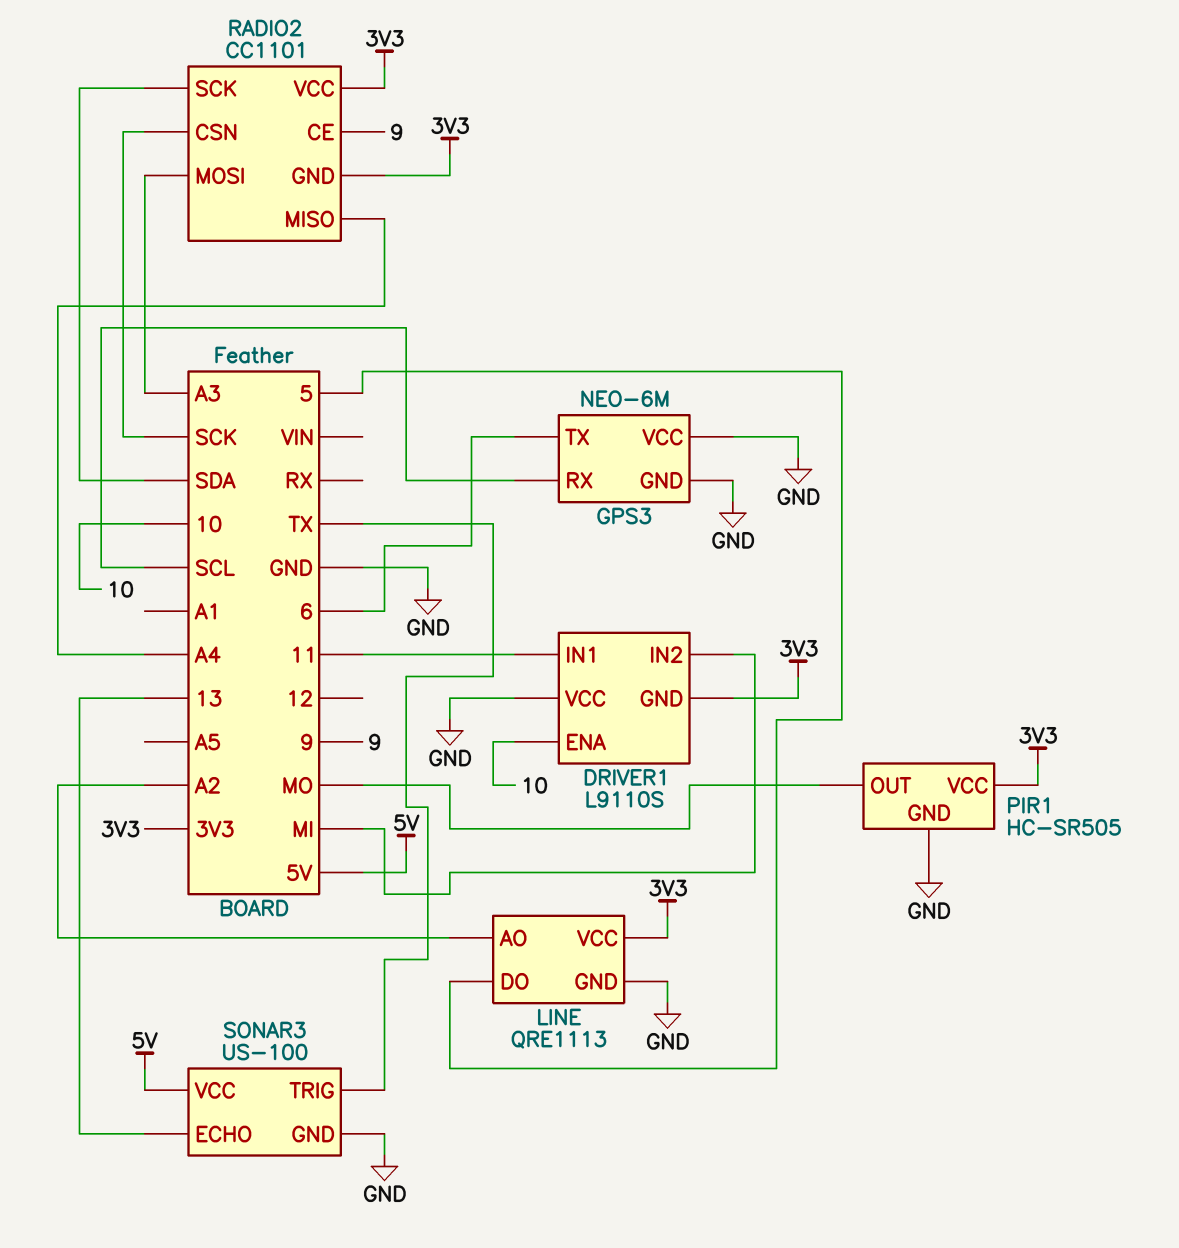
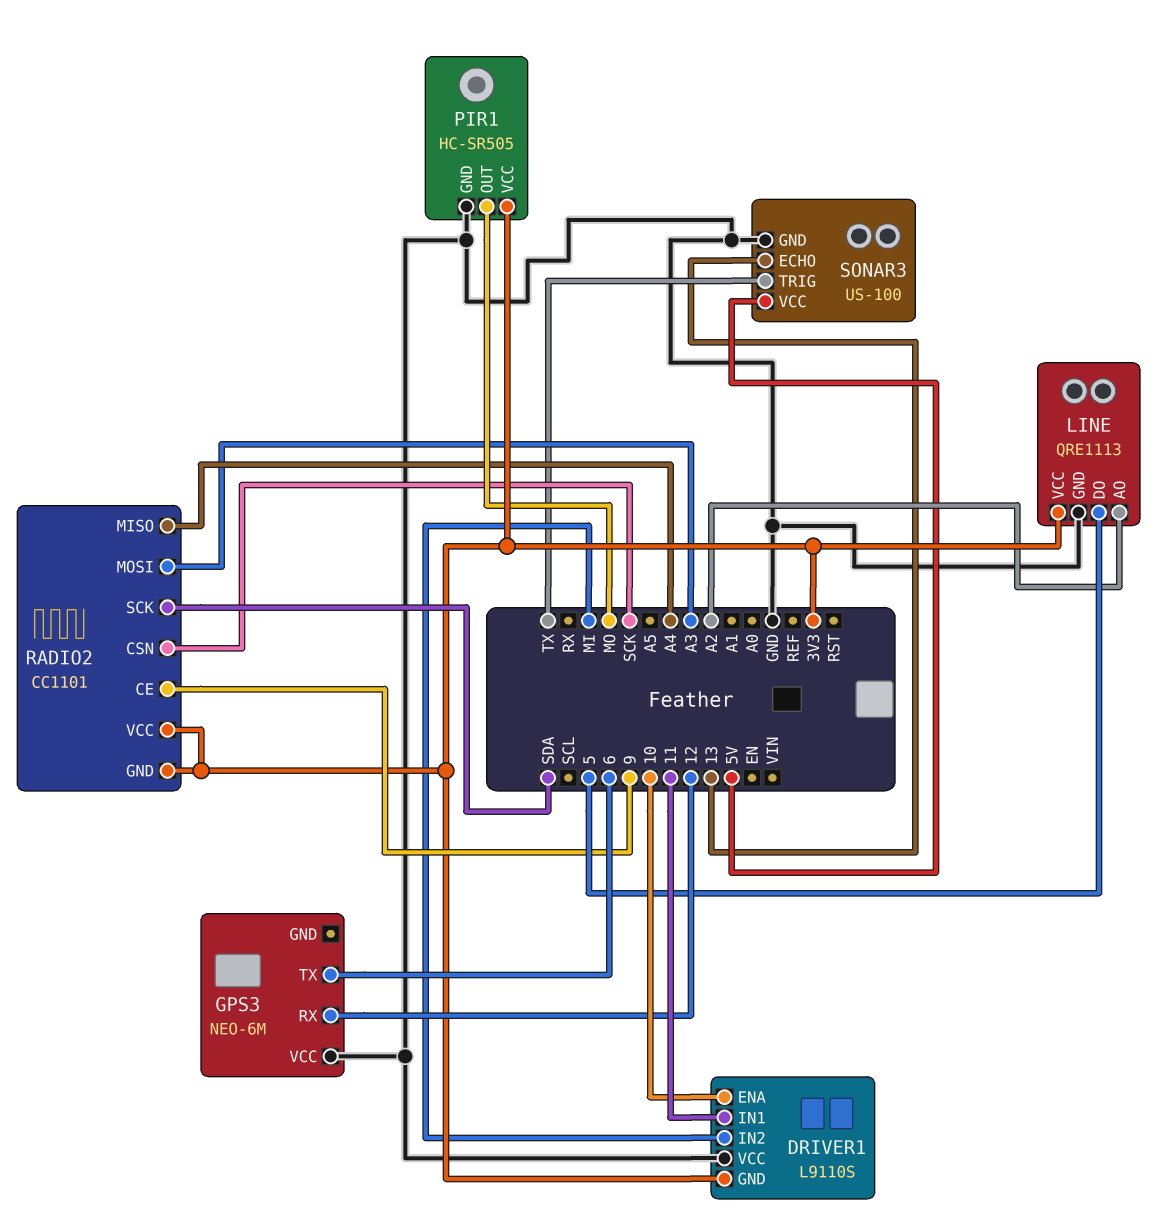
GPS3 pin GND: GND -> none
GPS3 pin RX: SCL -> 12

